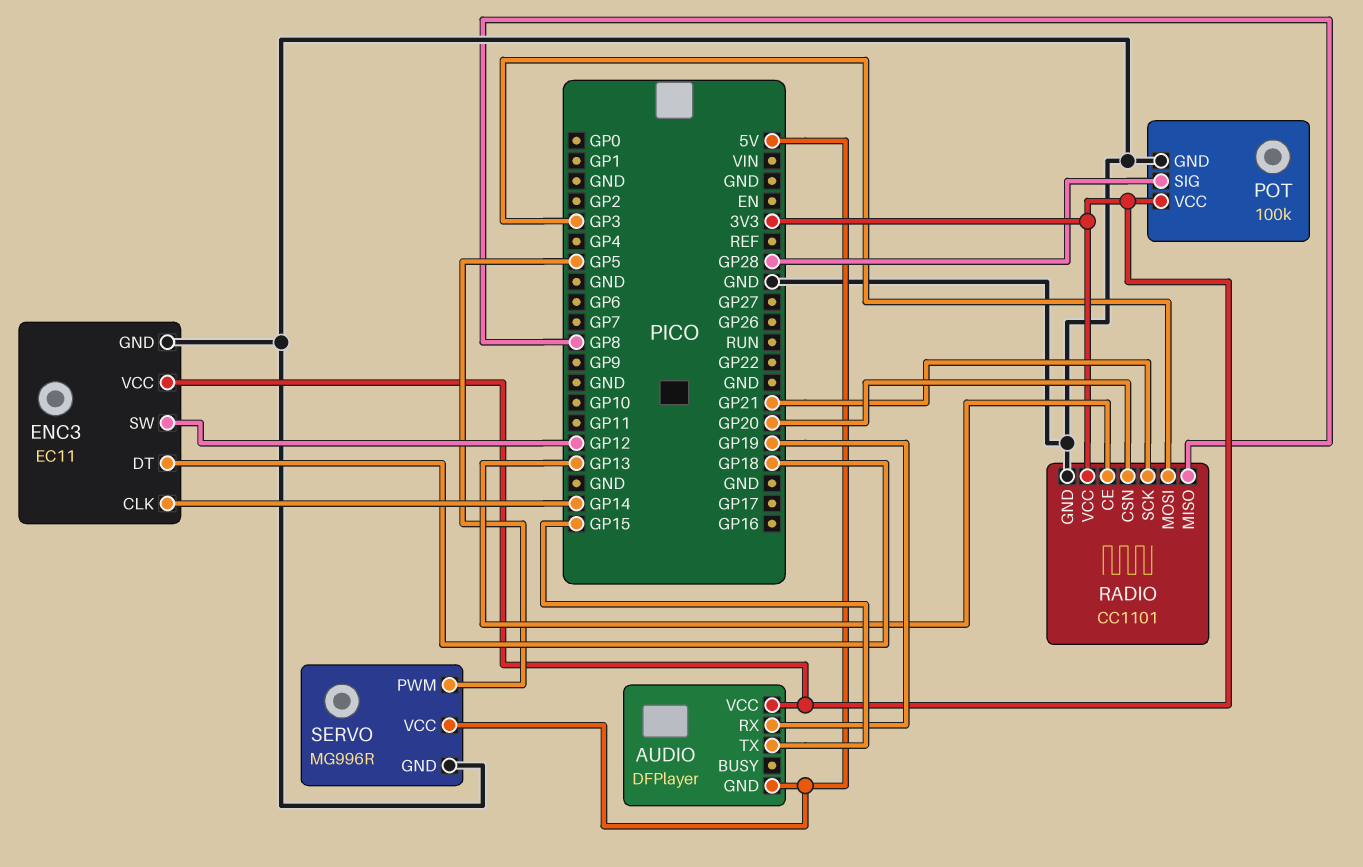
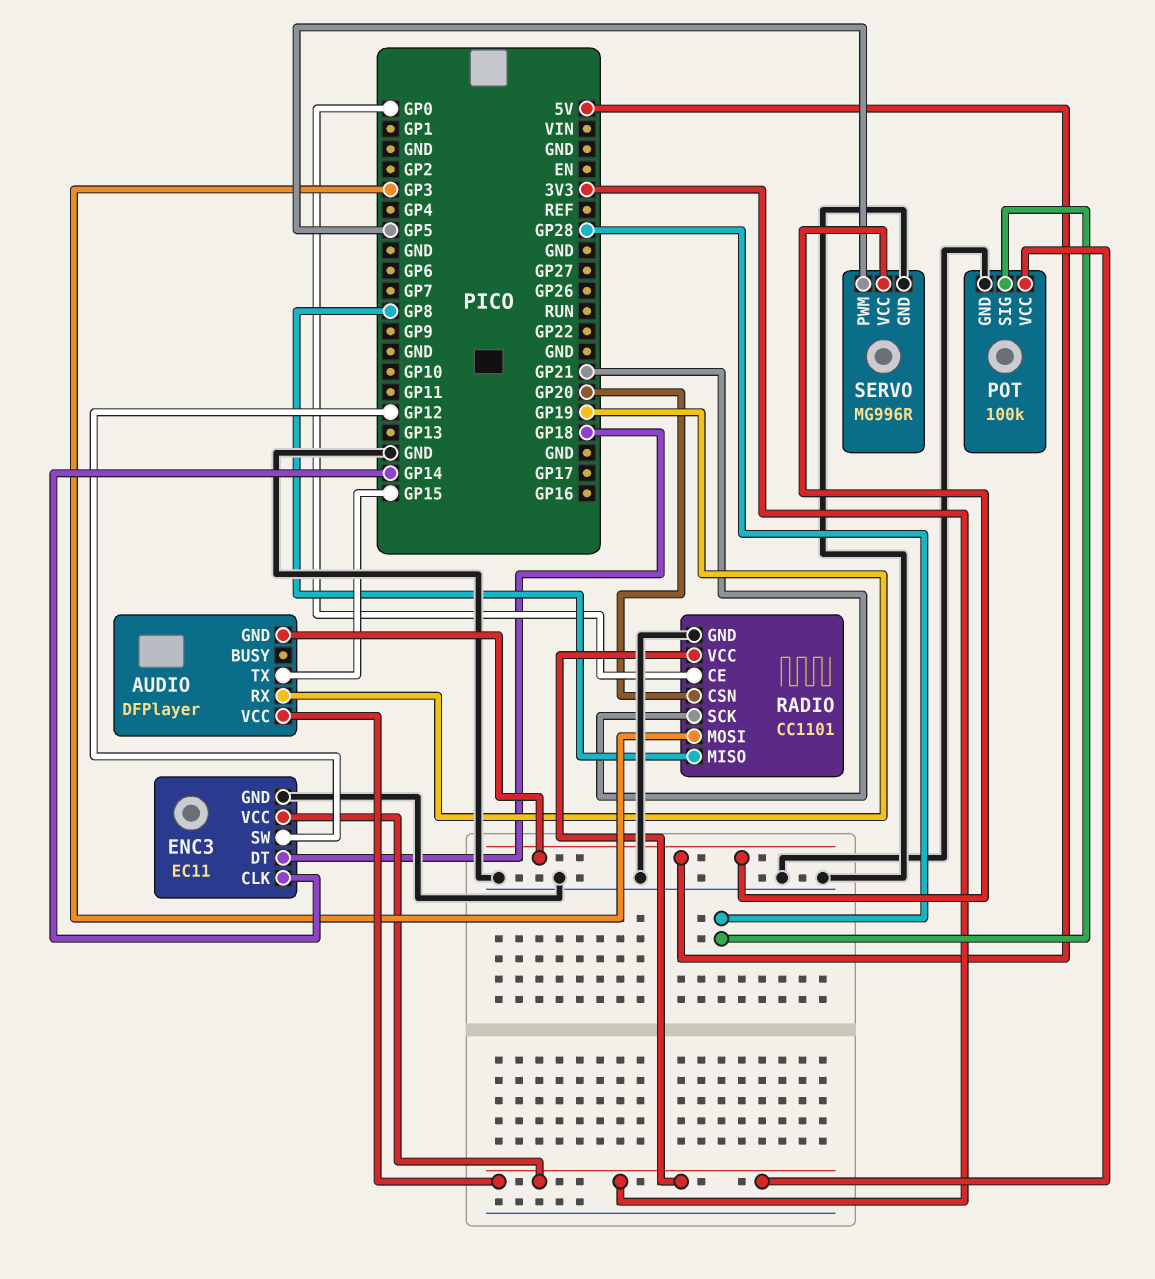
RADIO pin CE: GP13 -> GP0

